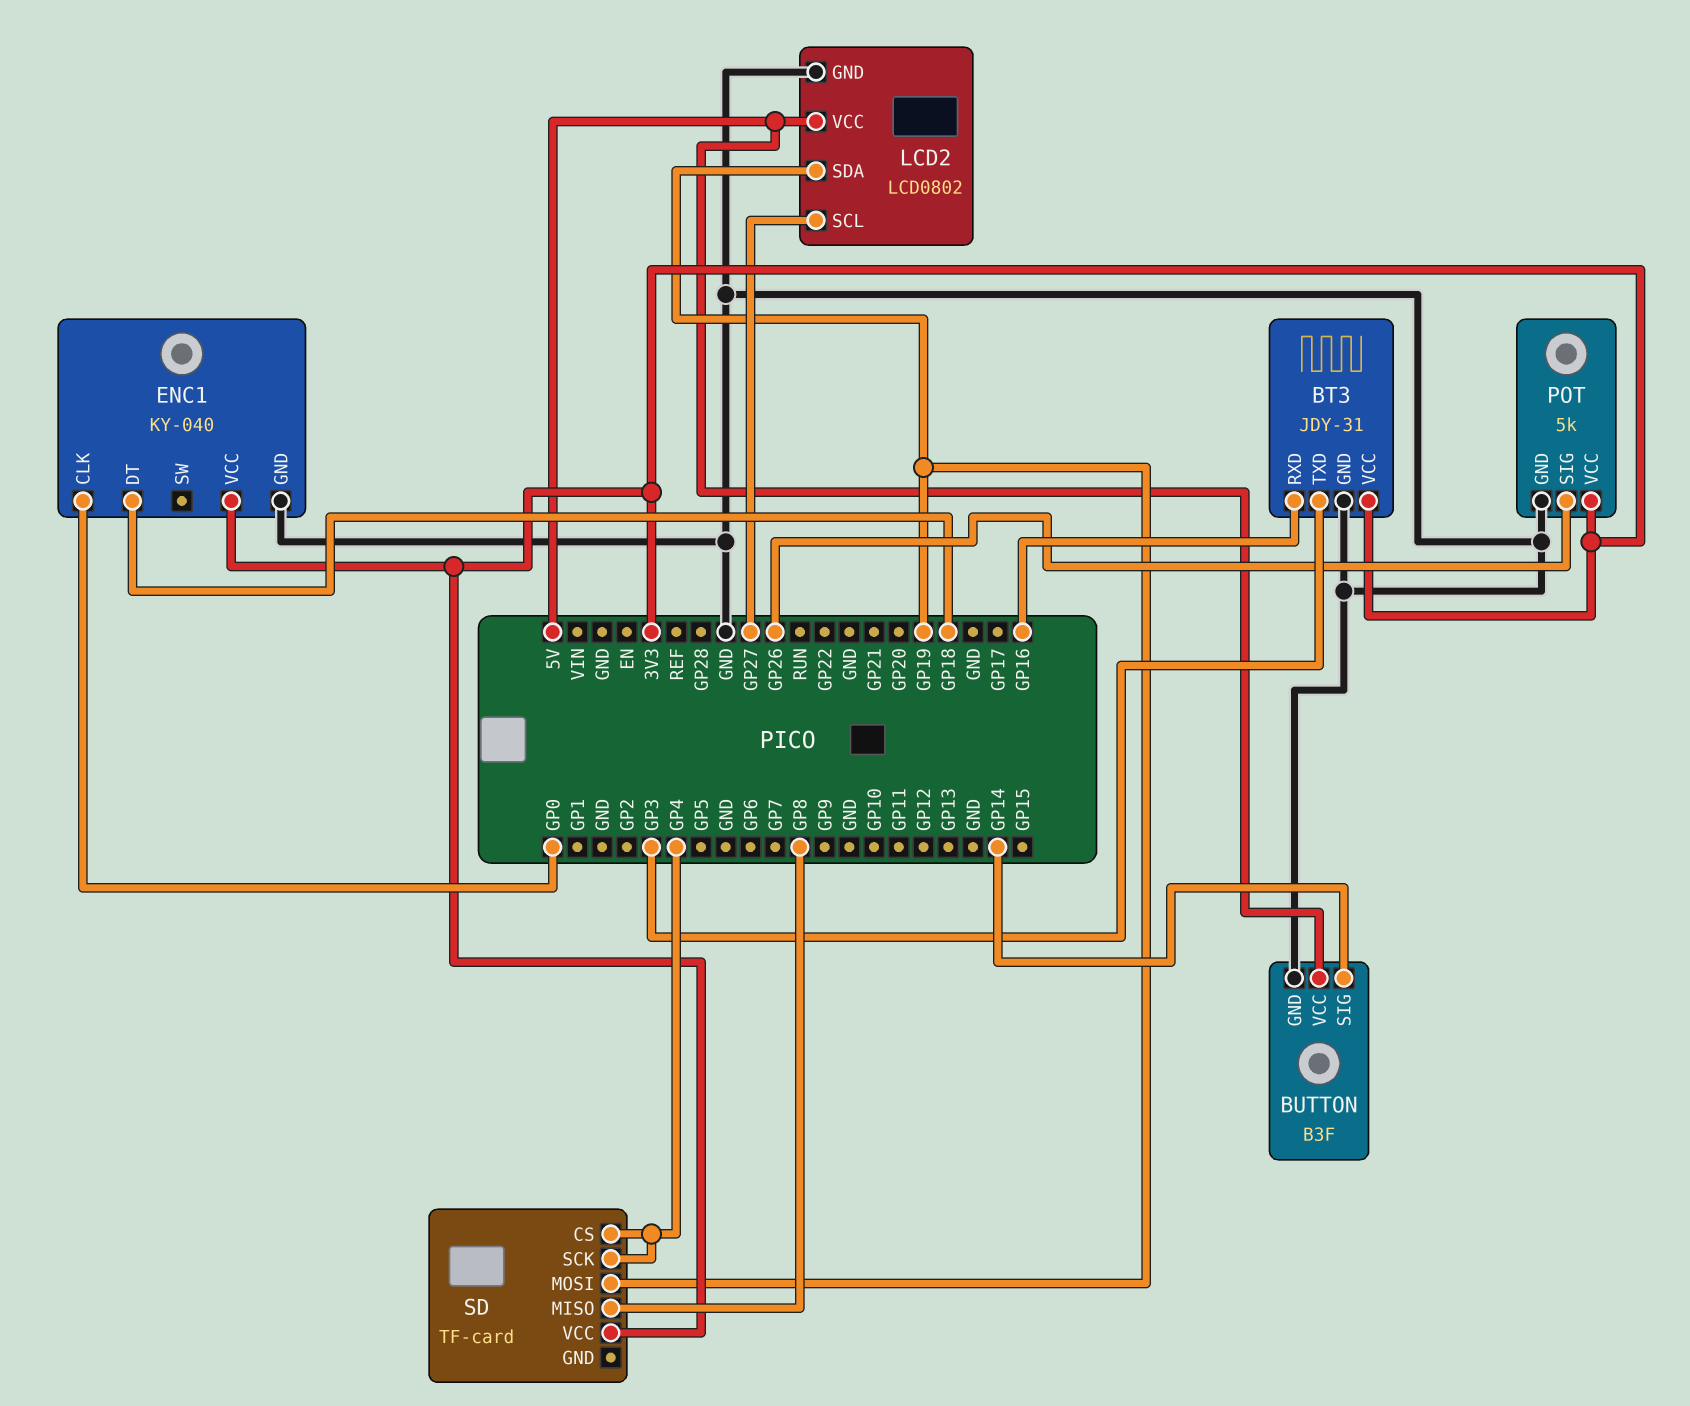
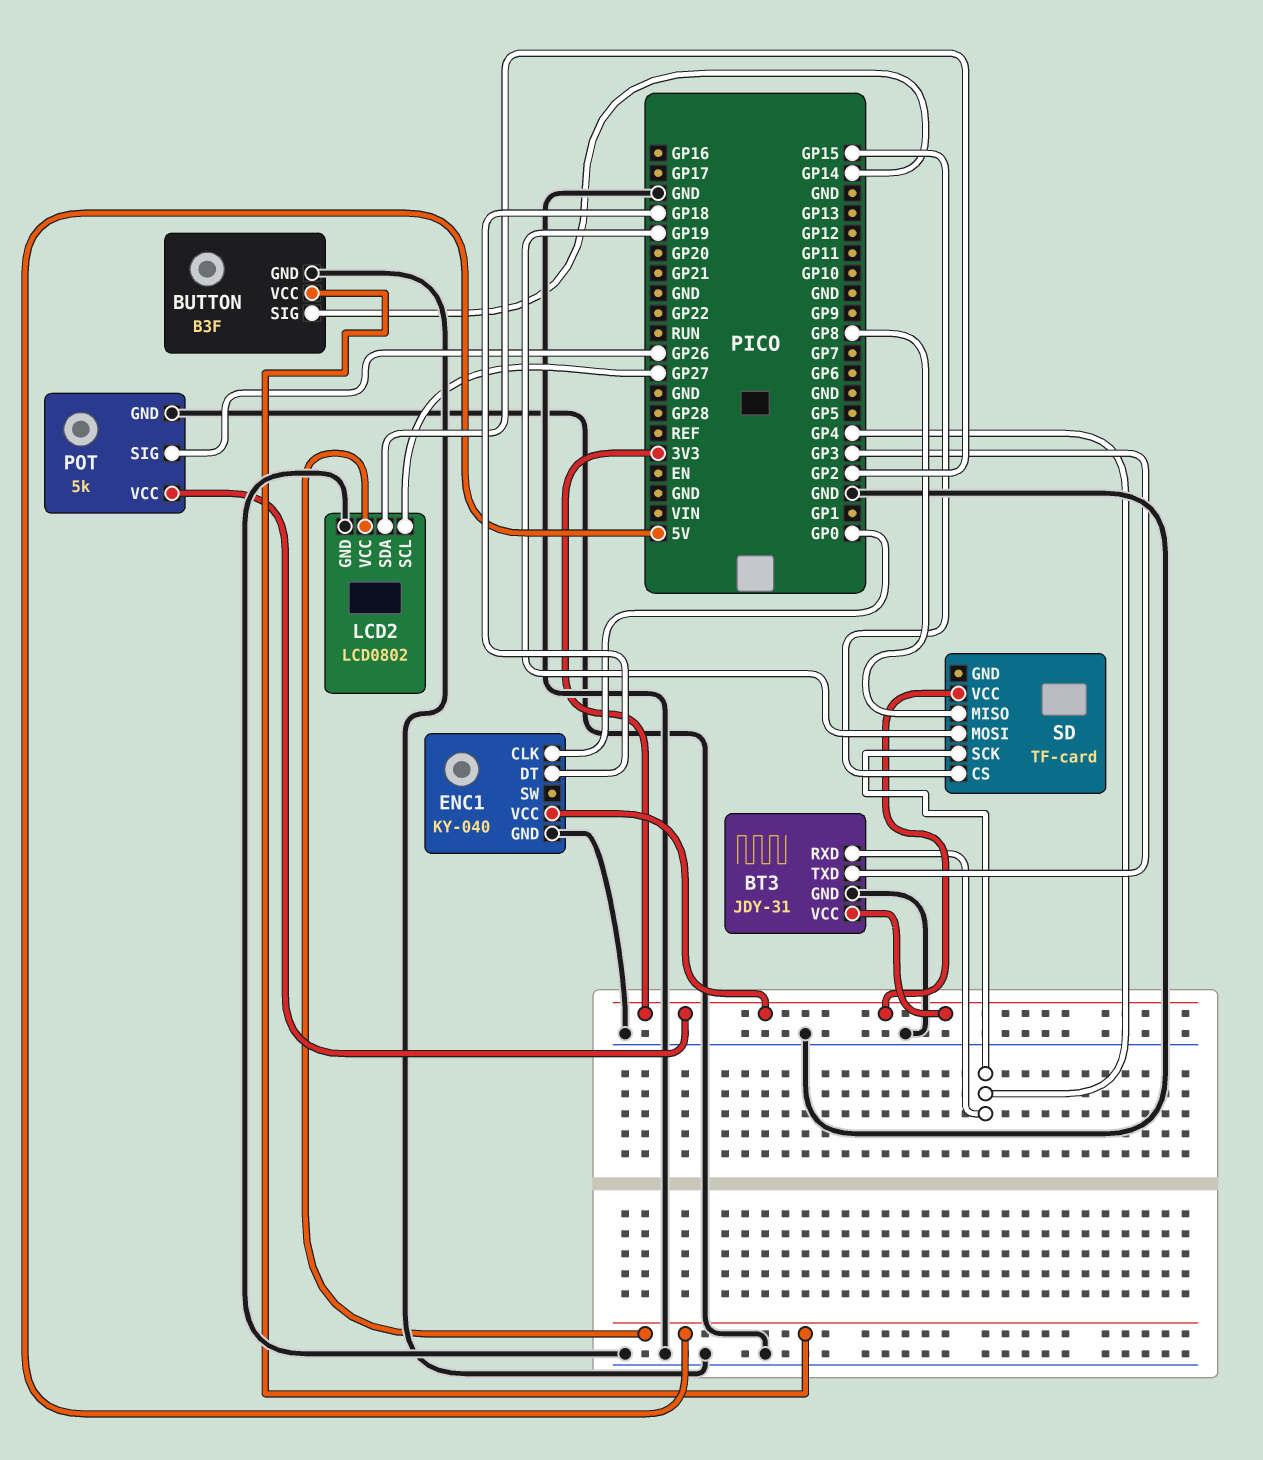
BT3 pin RXD: GP16 -> GP4
LCD2 pin SDA: GP19 -> GP2
SD pin CS: GP4 -> GP15

